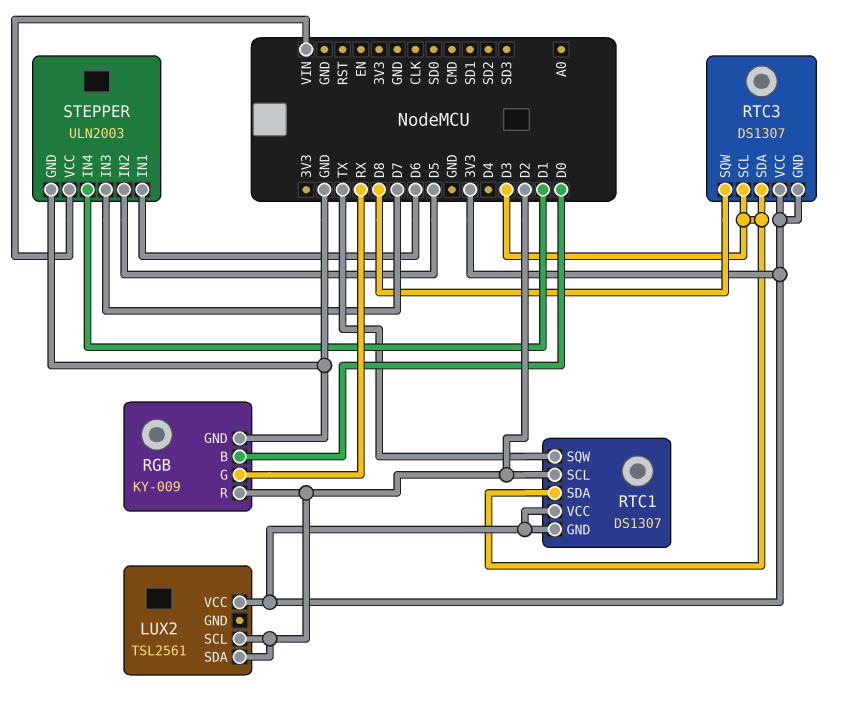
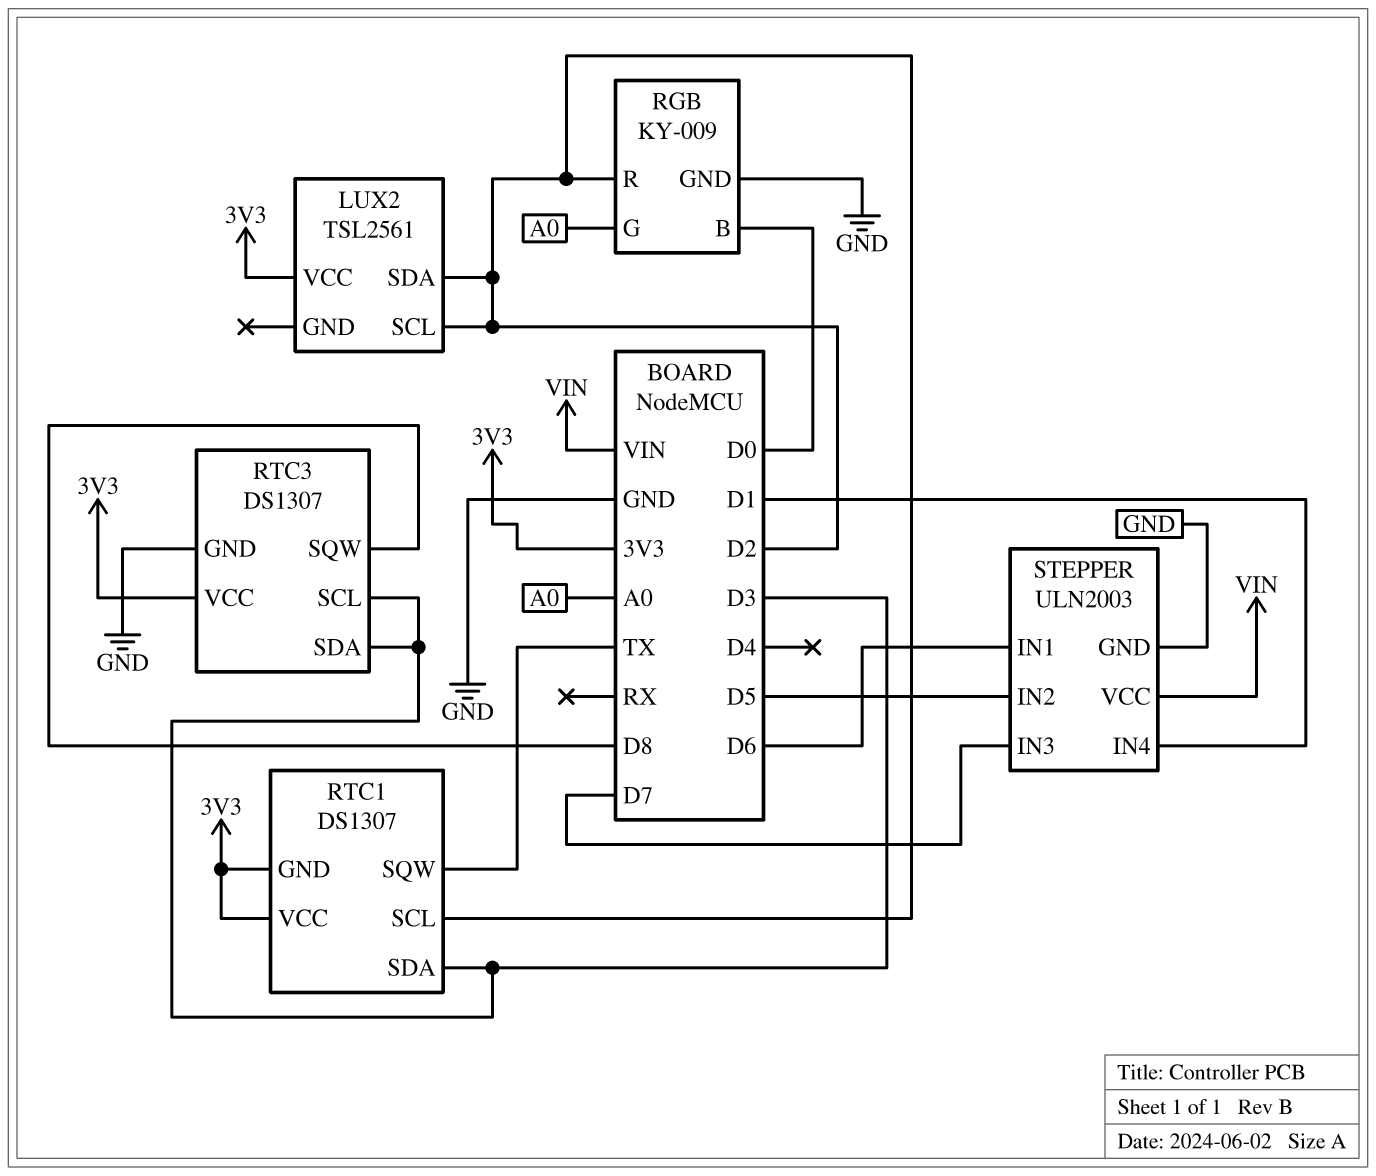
RGB pin G: RX -> A0
RTC3 pin GND: 3V3 -> GND

